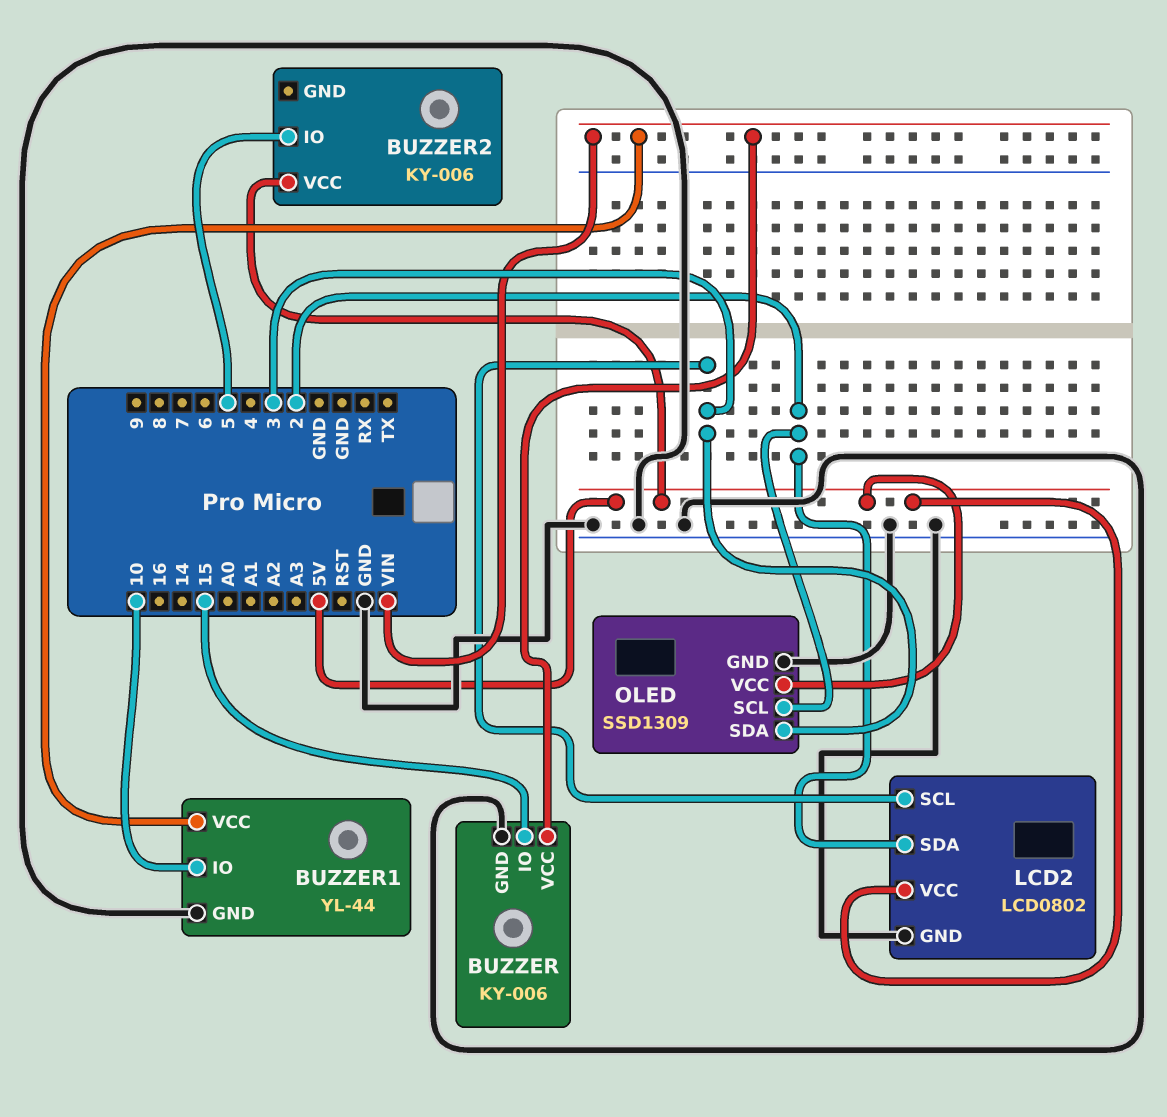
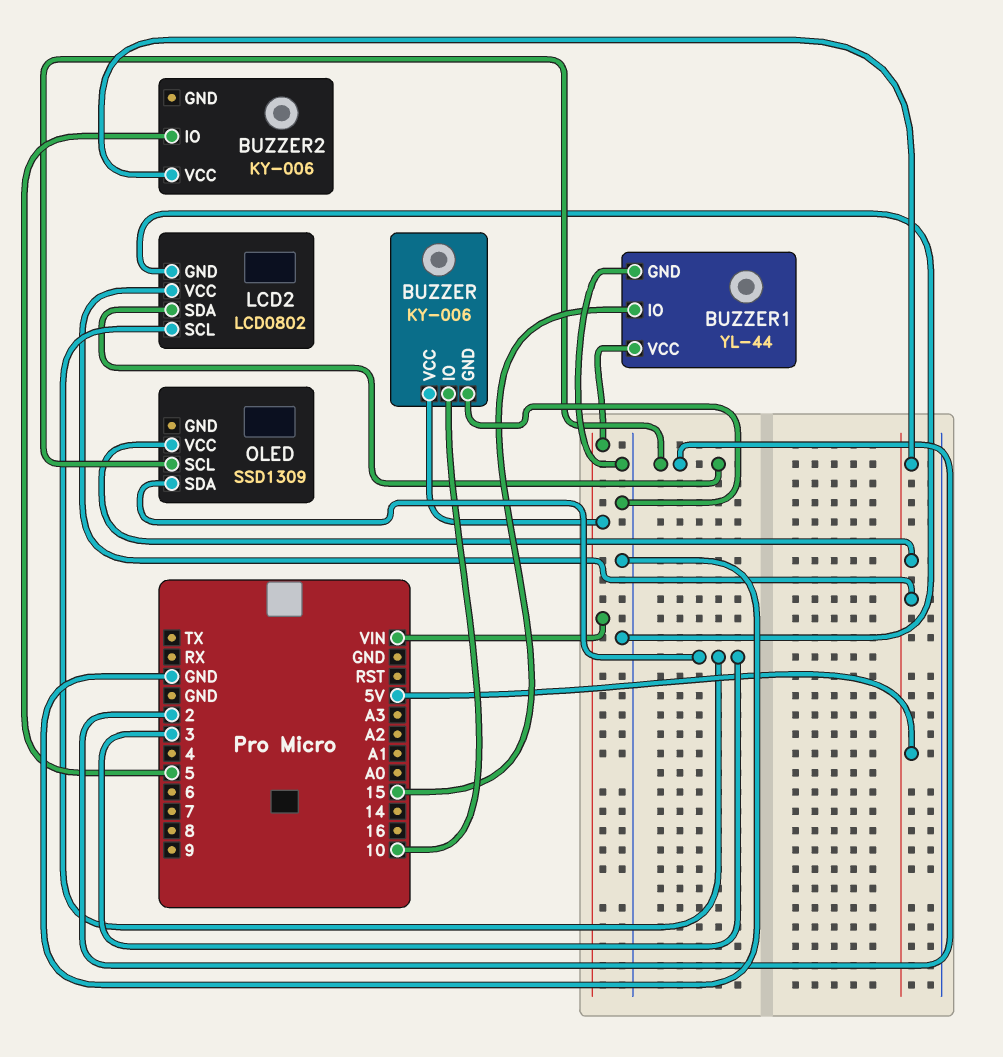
BUZZER pin IO: 15 -> 10
BUZZER1 pin IO: 10 -> 15
OLED pin GND: GND -> none

